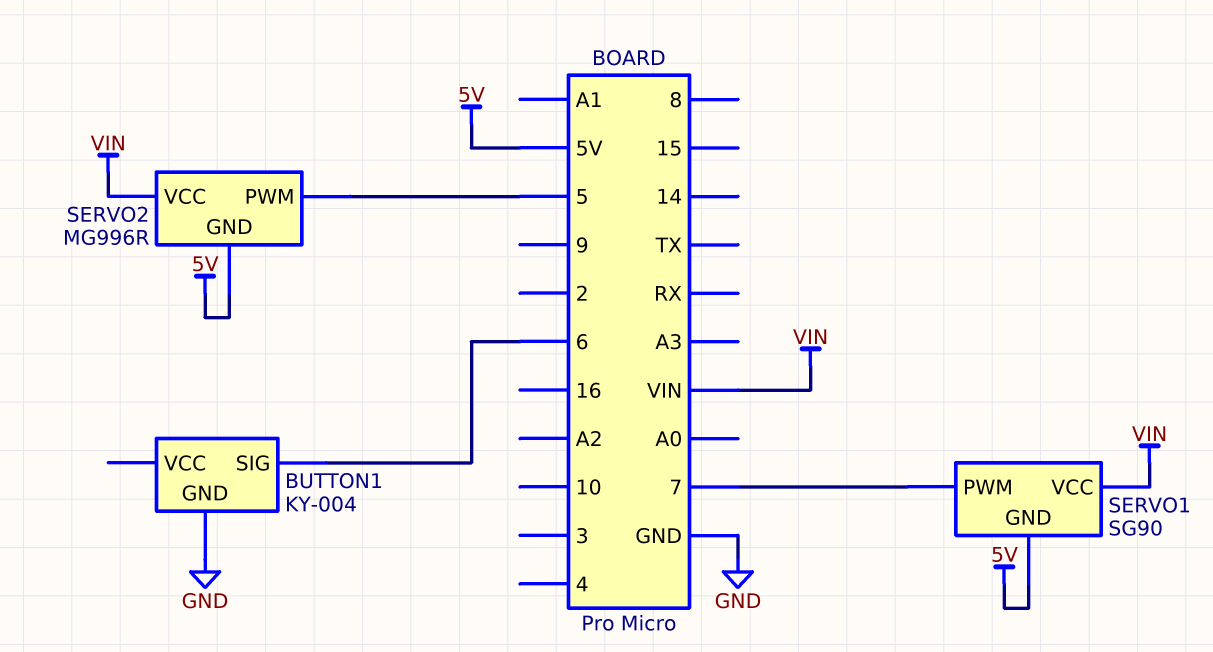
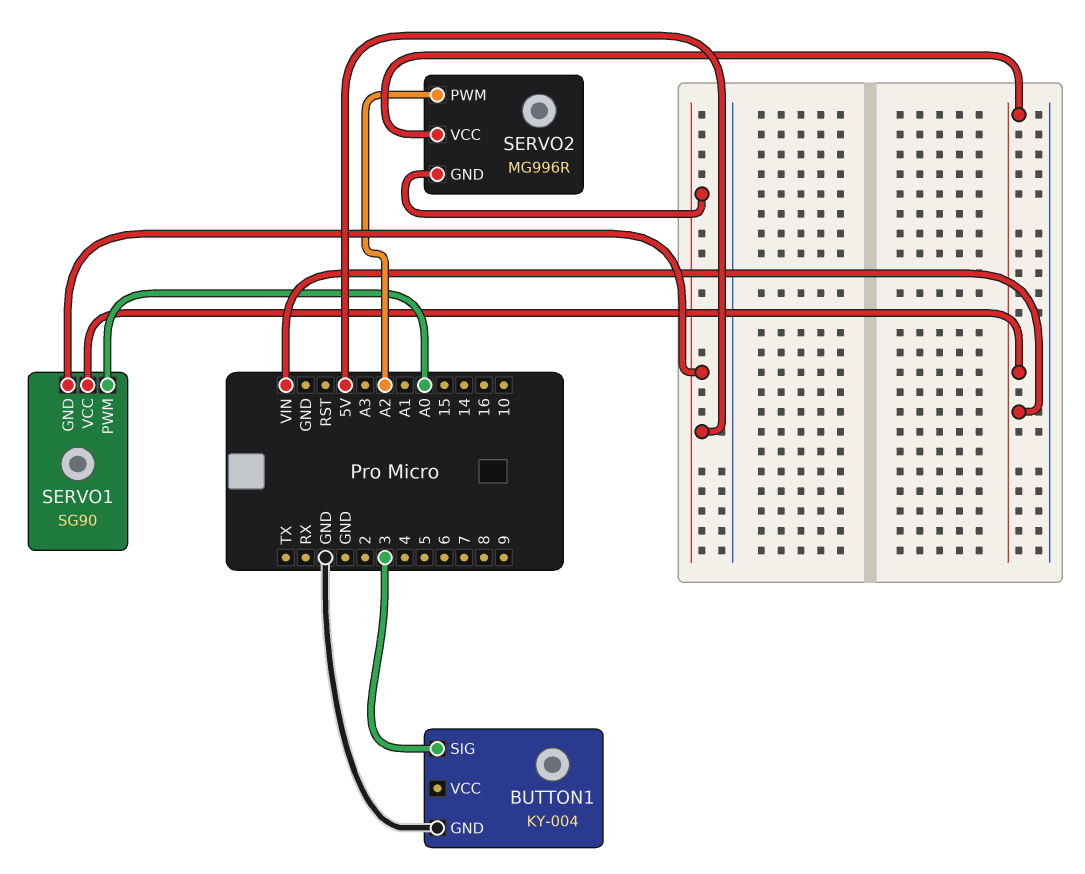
BUTTON1 pin SIG: 6 -> 3
SERVO1 pin PWM: 7 -> A0
SERVO2 pin PWM: 5 -> A2

